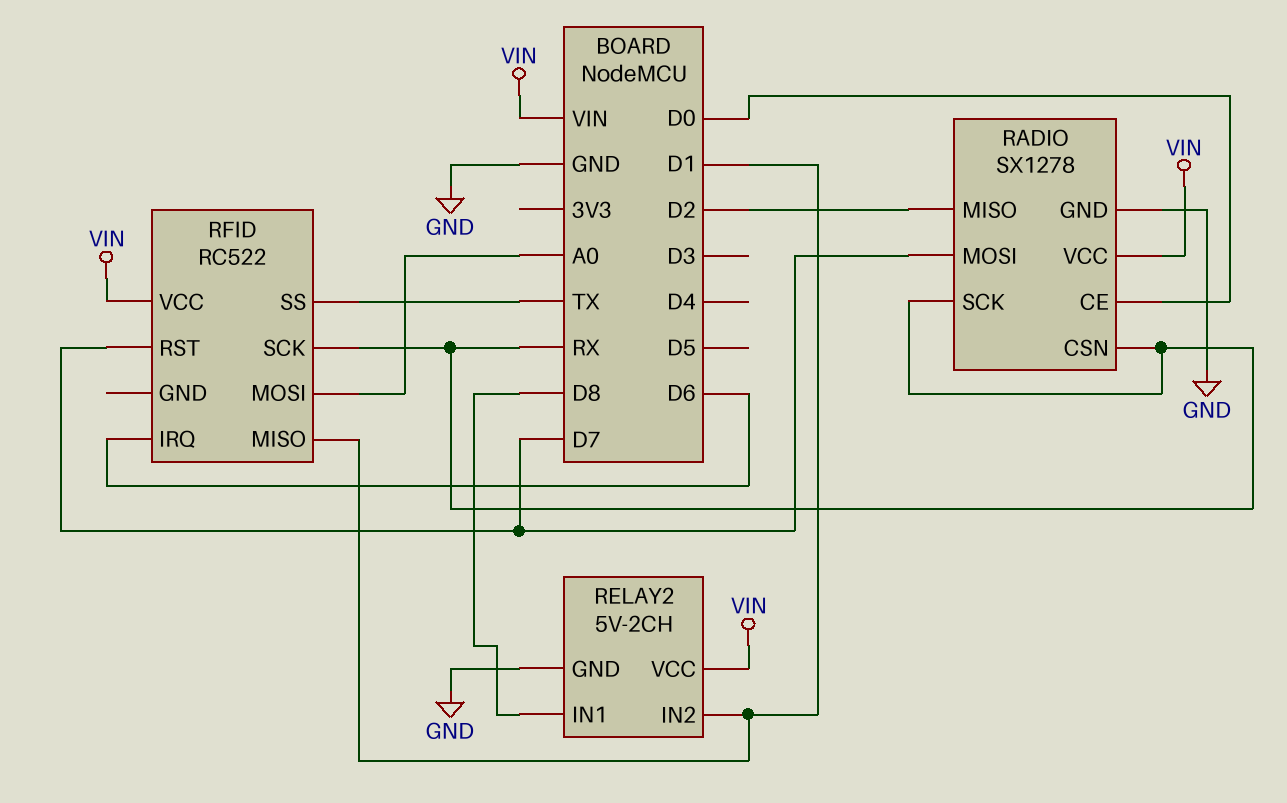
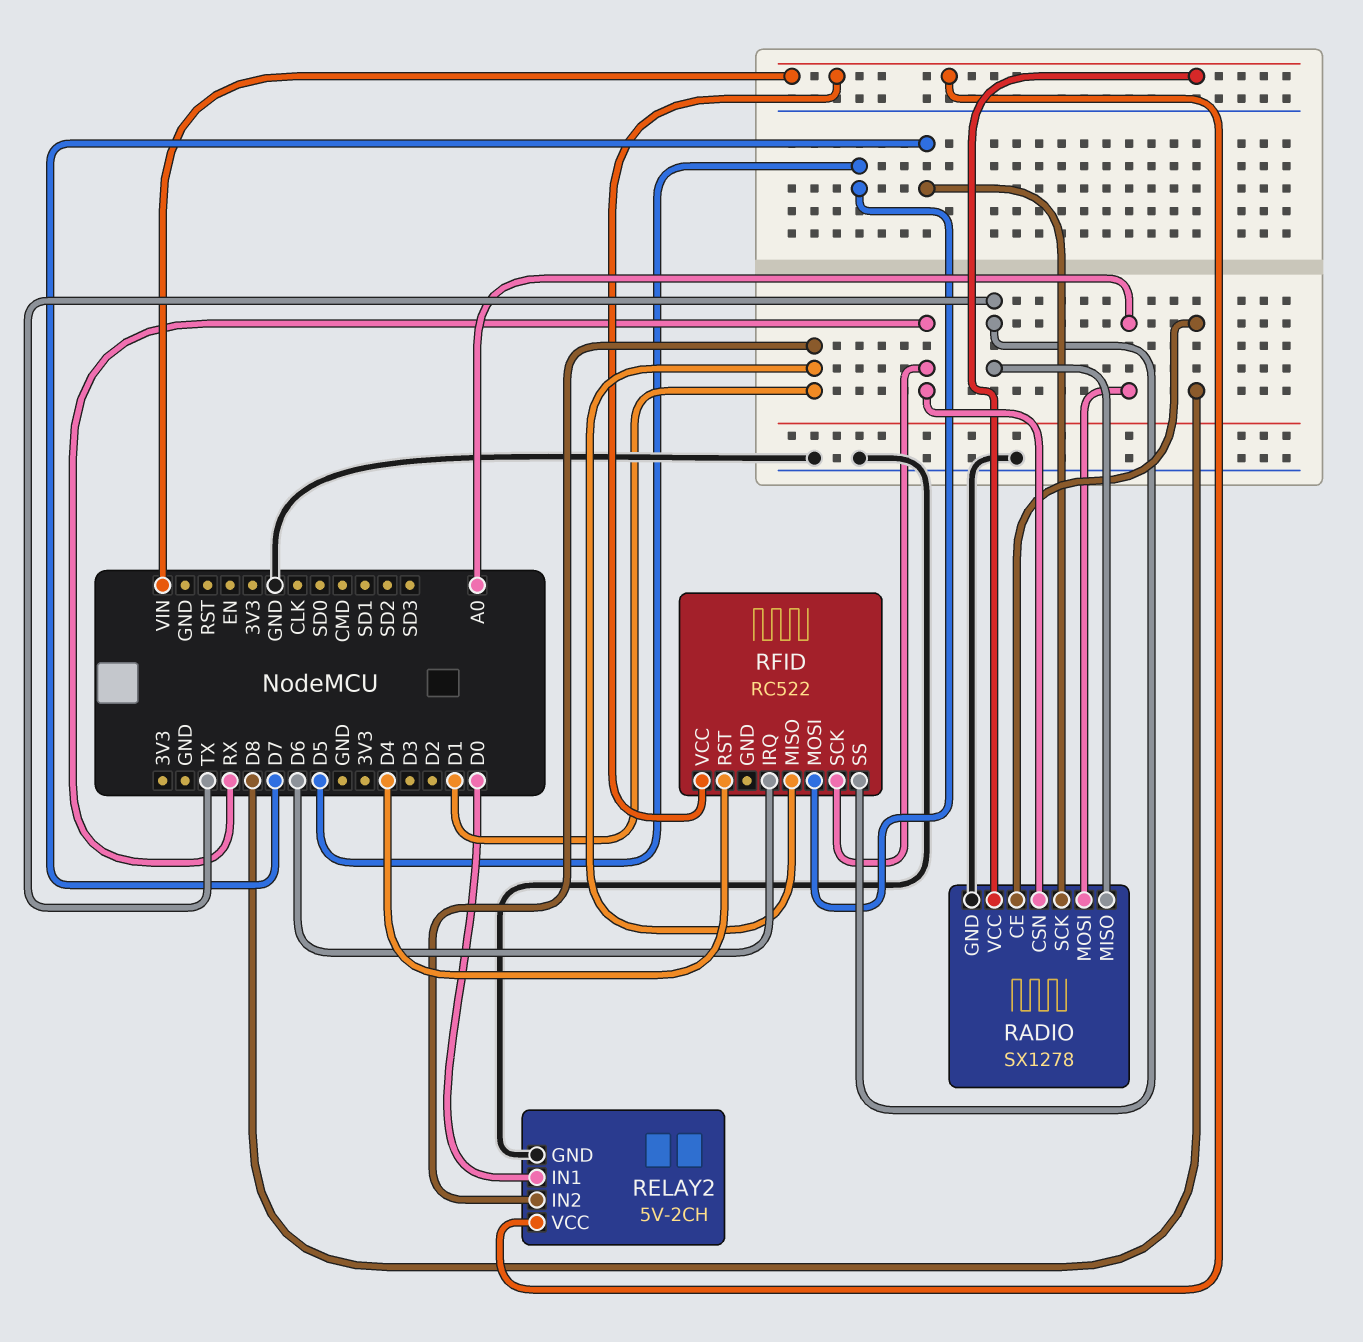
RADIO pin CE: D0 -> D8
RADIO pin MISO: D2 -> TX
RADIO pin MOSI: D7 -> A0
RADIO pin SCK: RX -> D7
RELAY2 pin IN1: D8 -> D0
RFID pin MOSI: A0 -> D5
RFID pin RST: D7 -> D4

